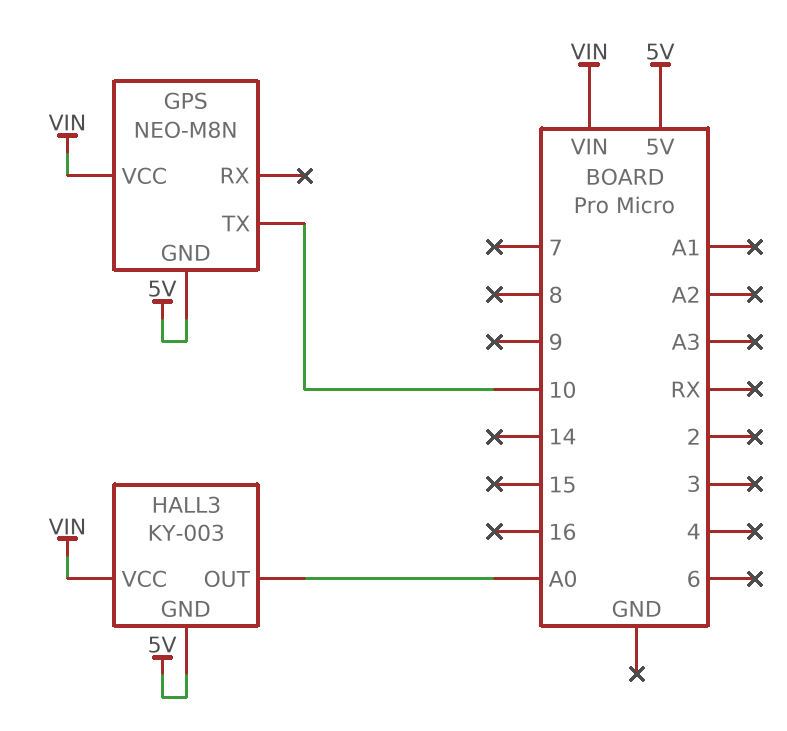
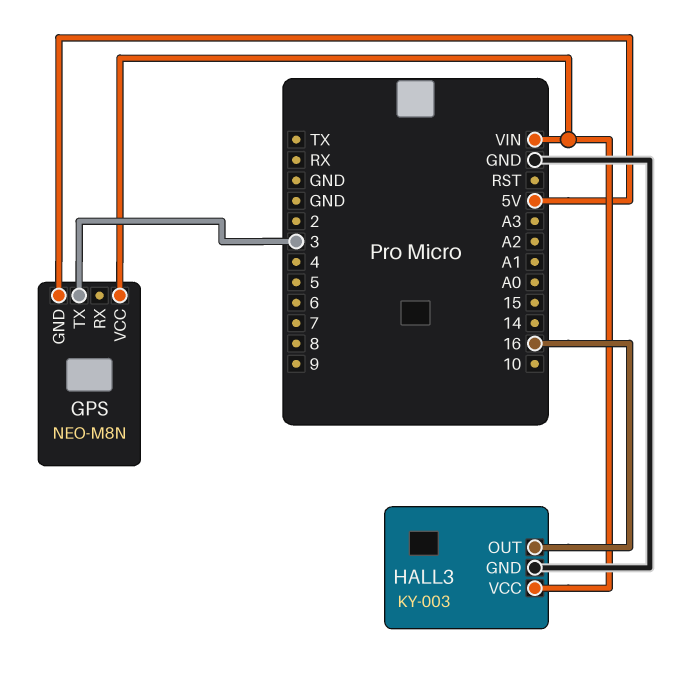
GPS pin TX: 10 -> 3
HALL3 pin GND: 5V -> GND
HALL3 pin OUT: A0 -> 16

